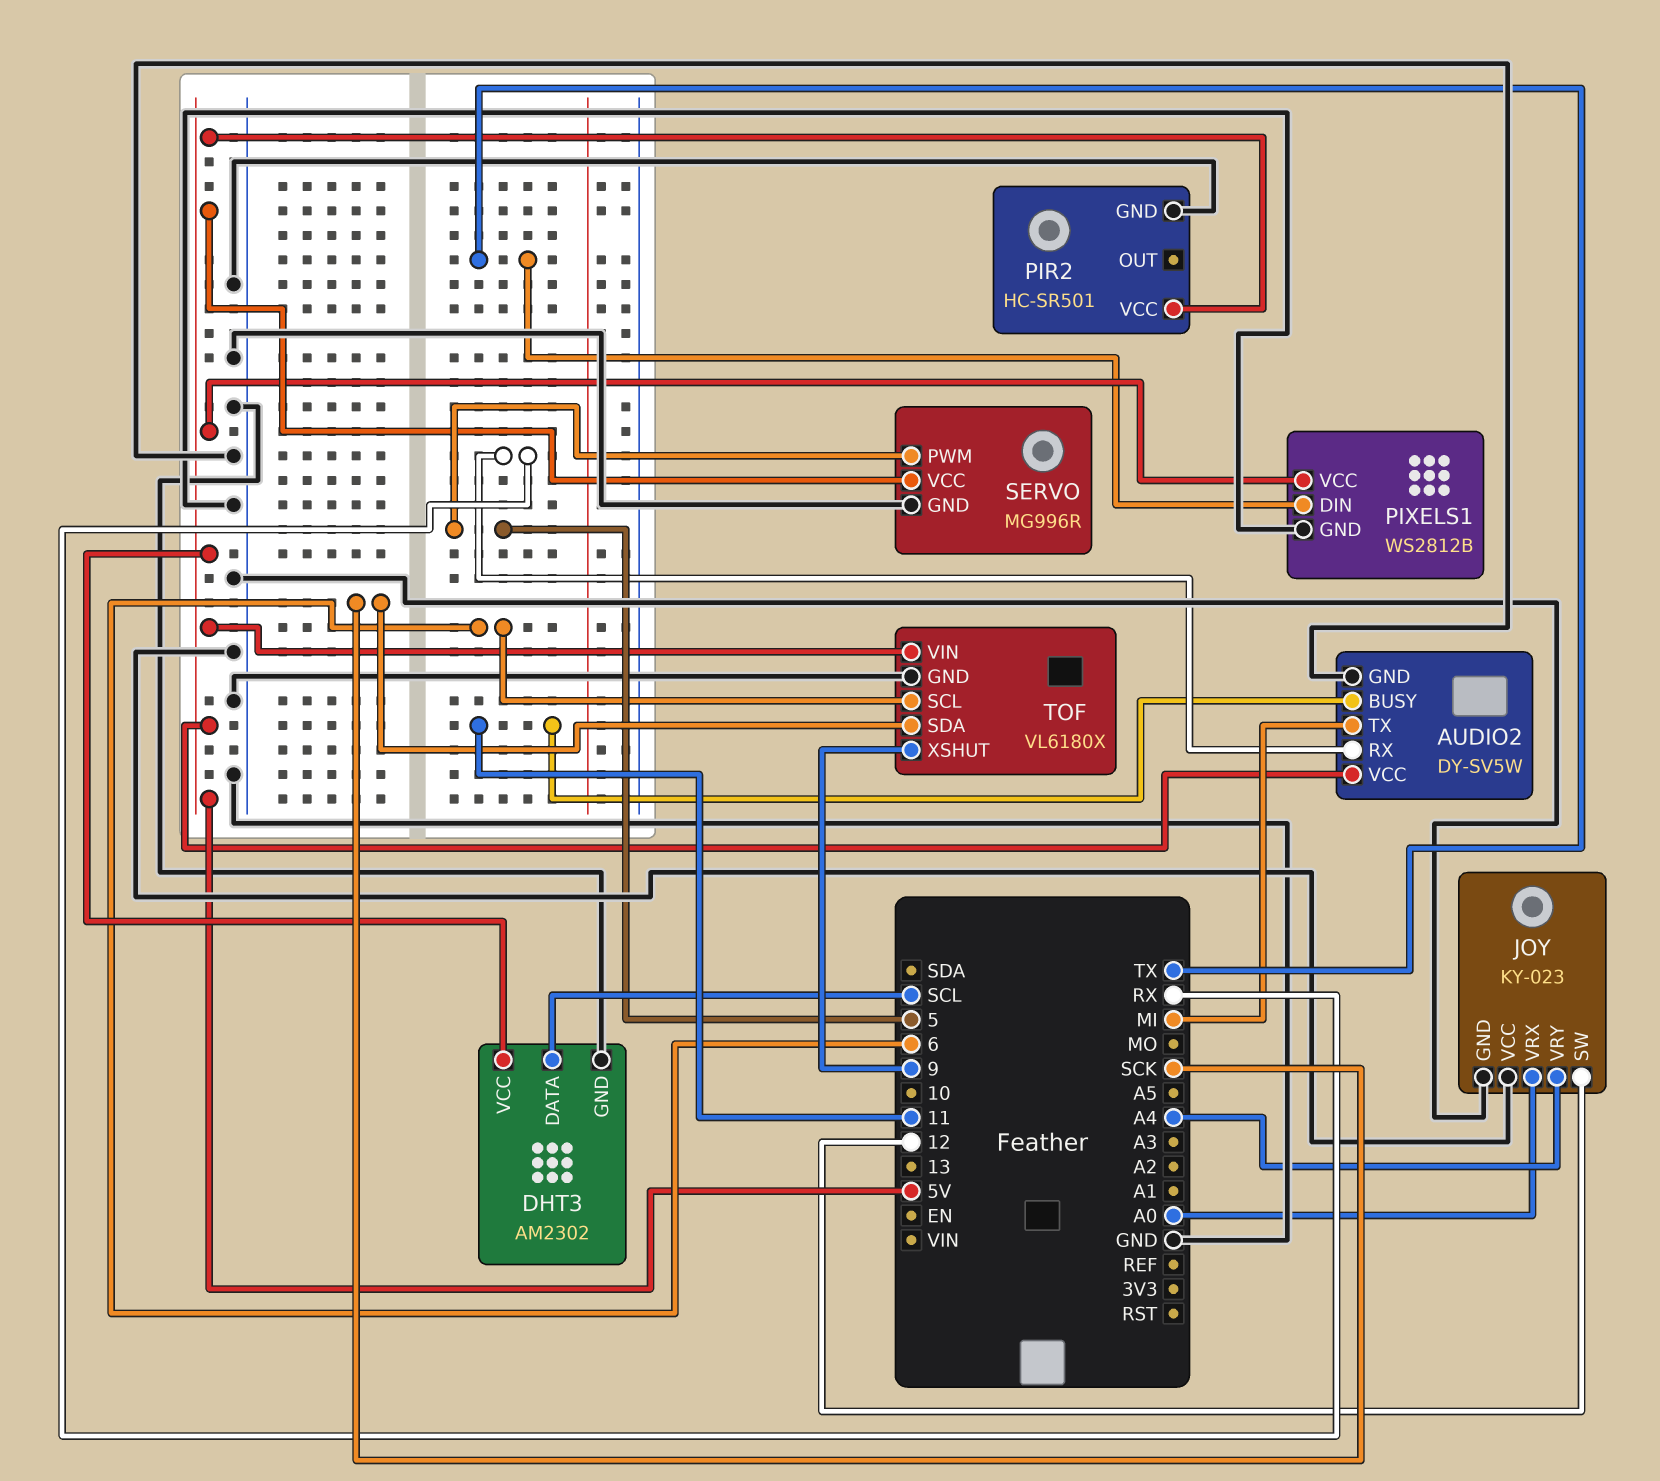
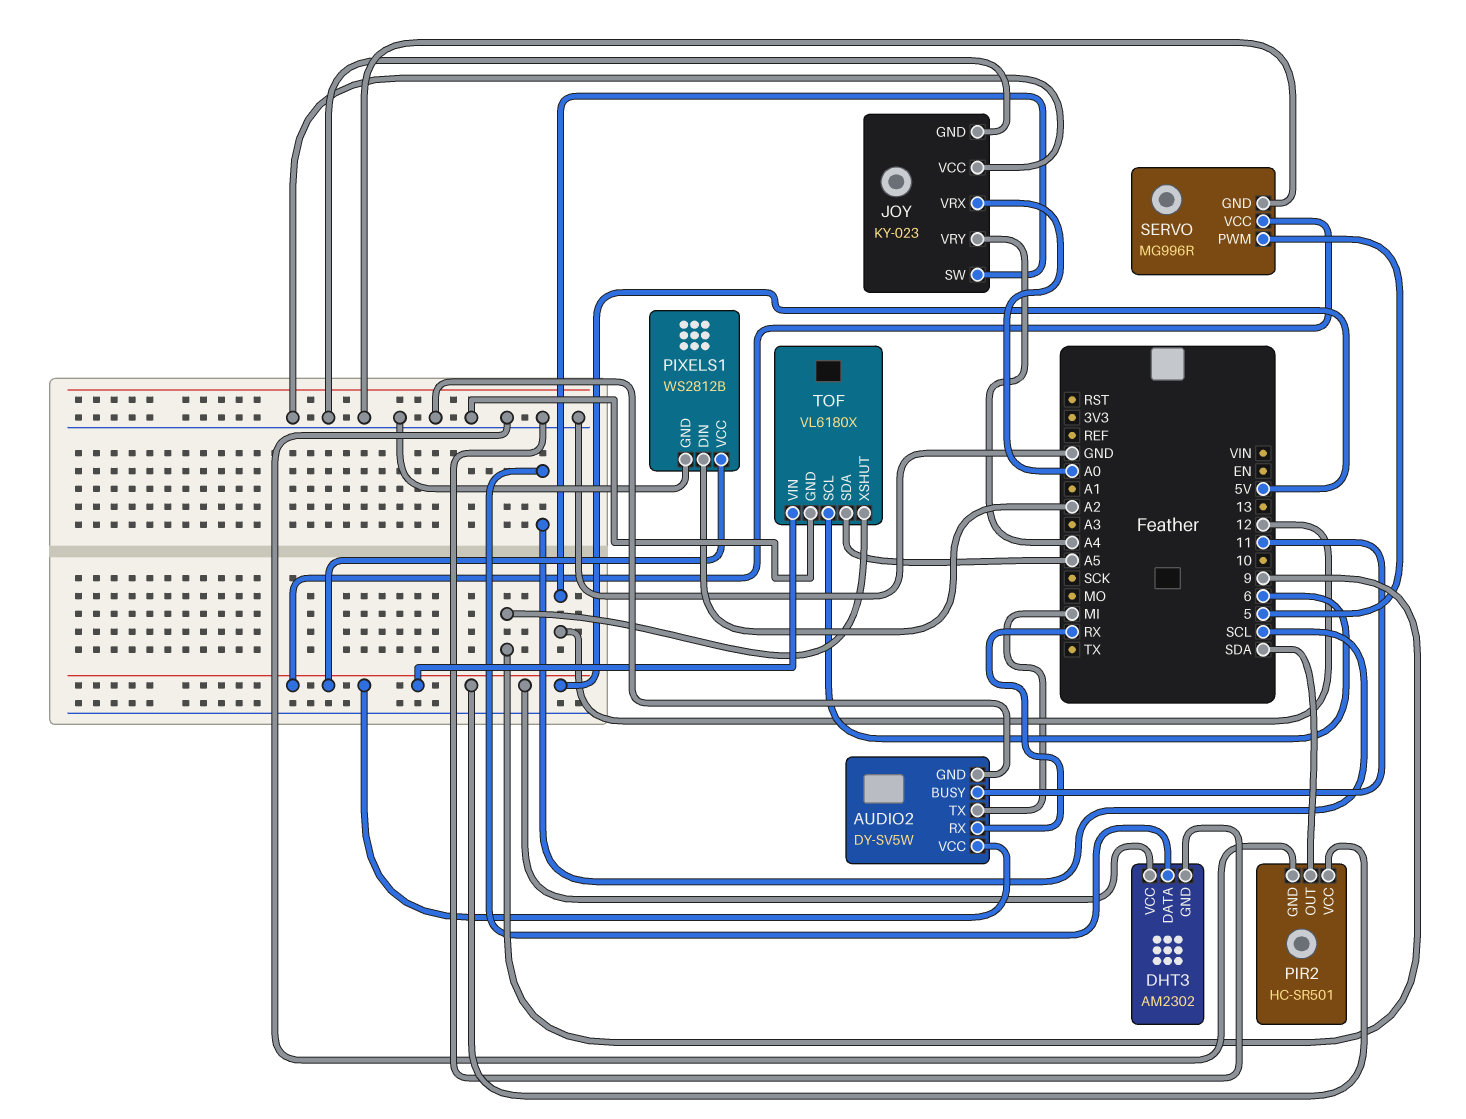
PIR2 pin OUT: none -> SDA
PIXELS1 pin DIN: TX -> A2
TOF pin SDA: SCK -> A5

